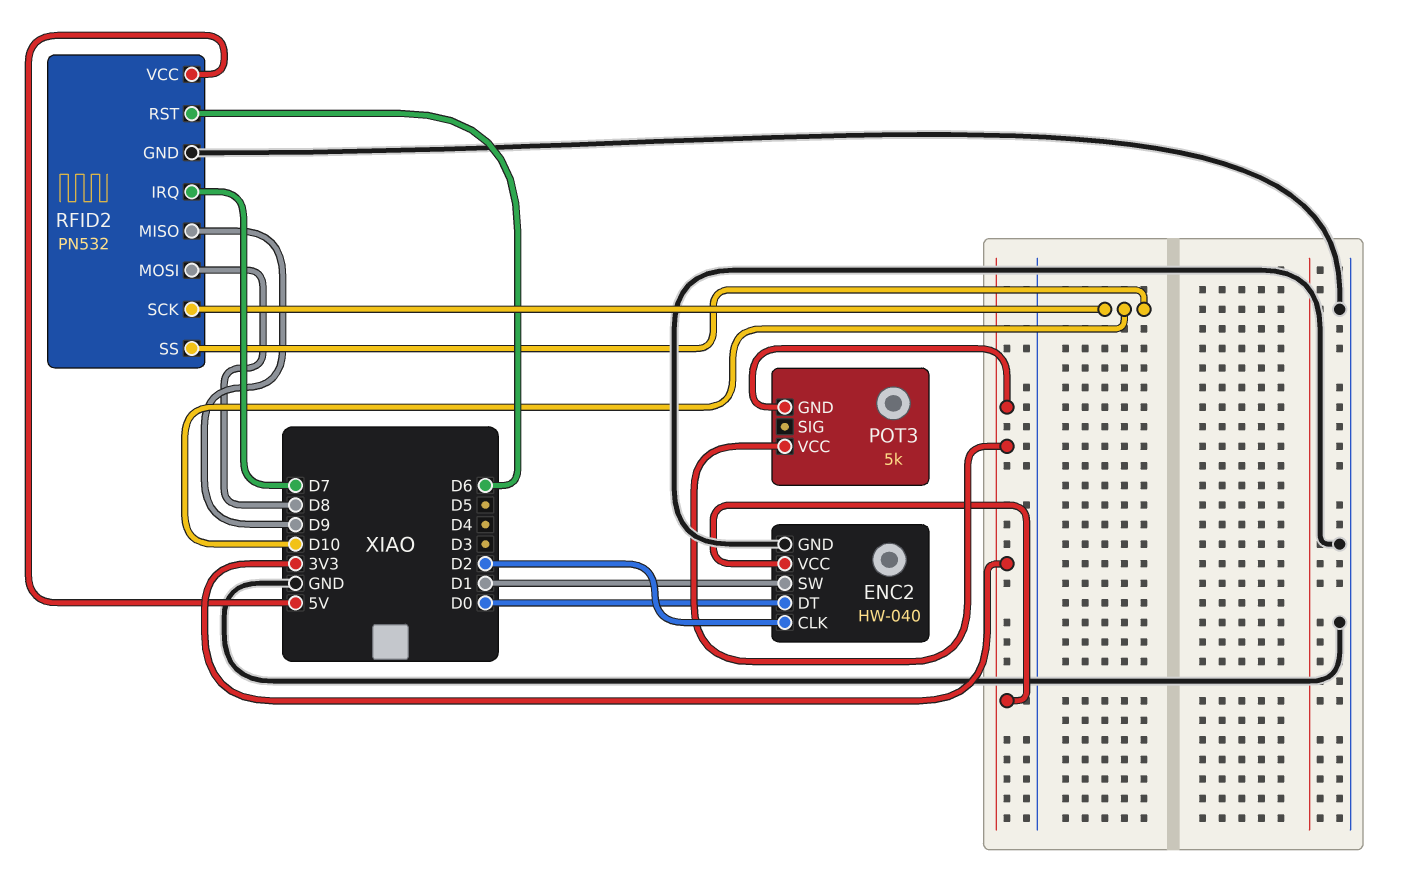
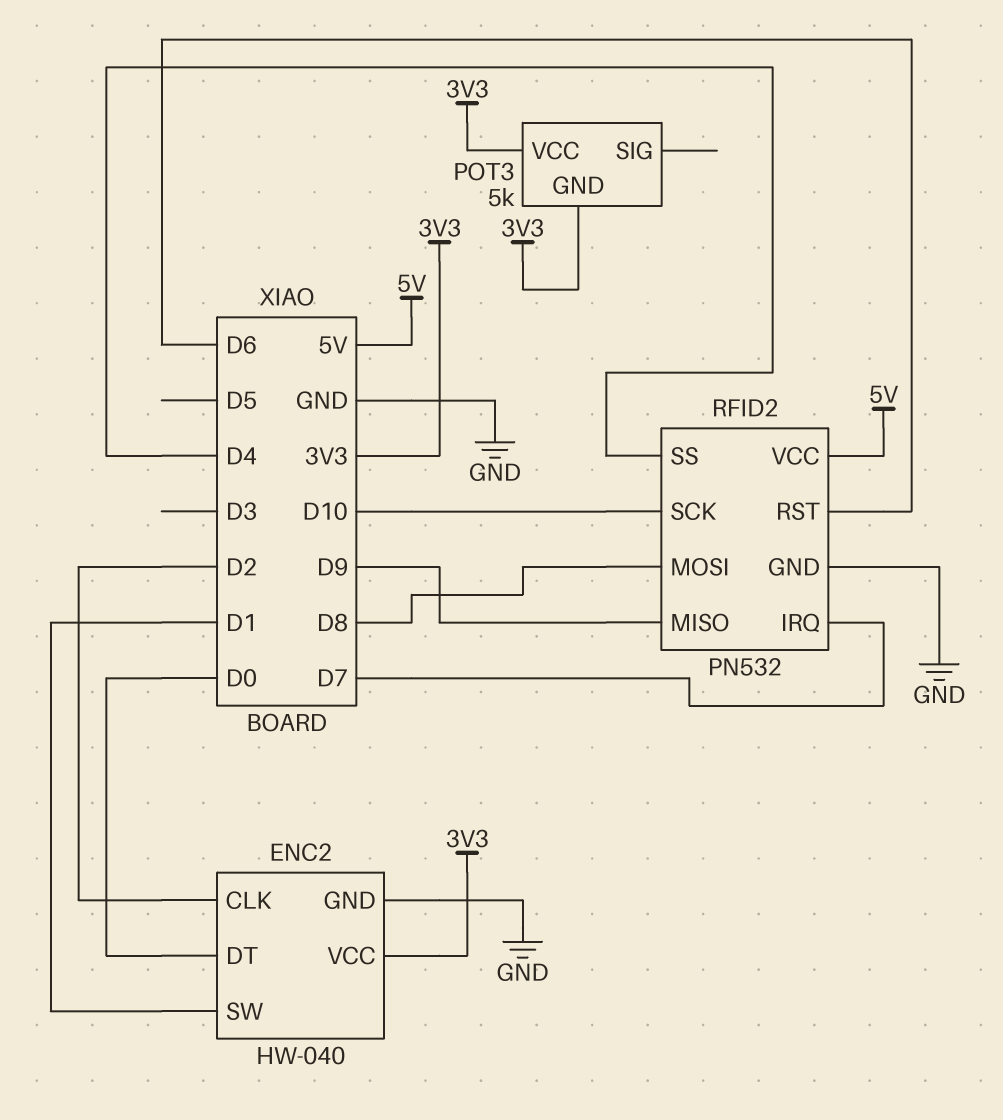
RFID2 pin SS: D10 -> D4

